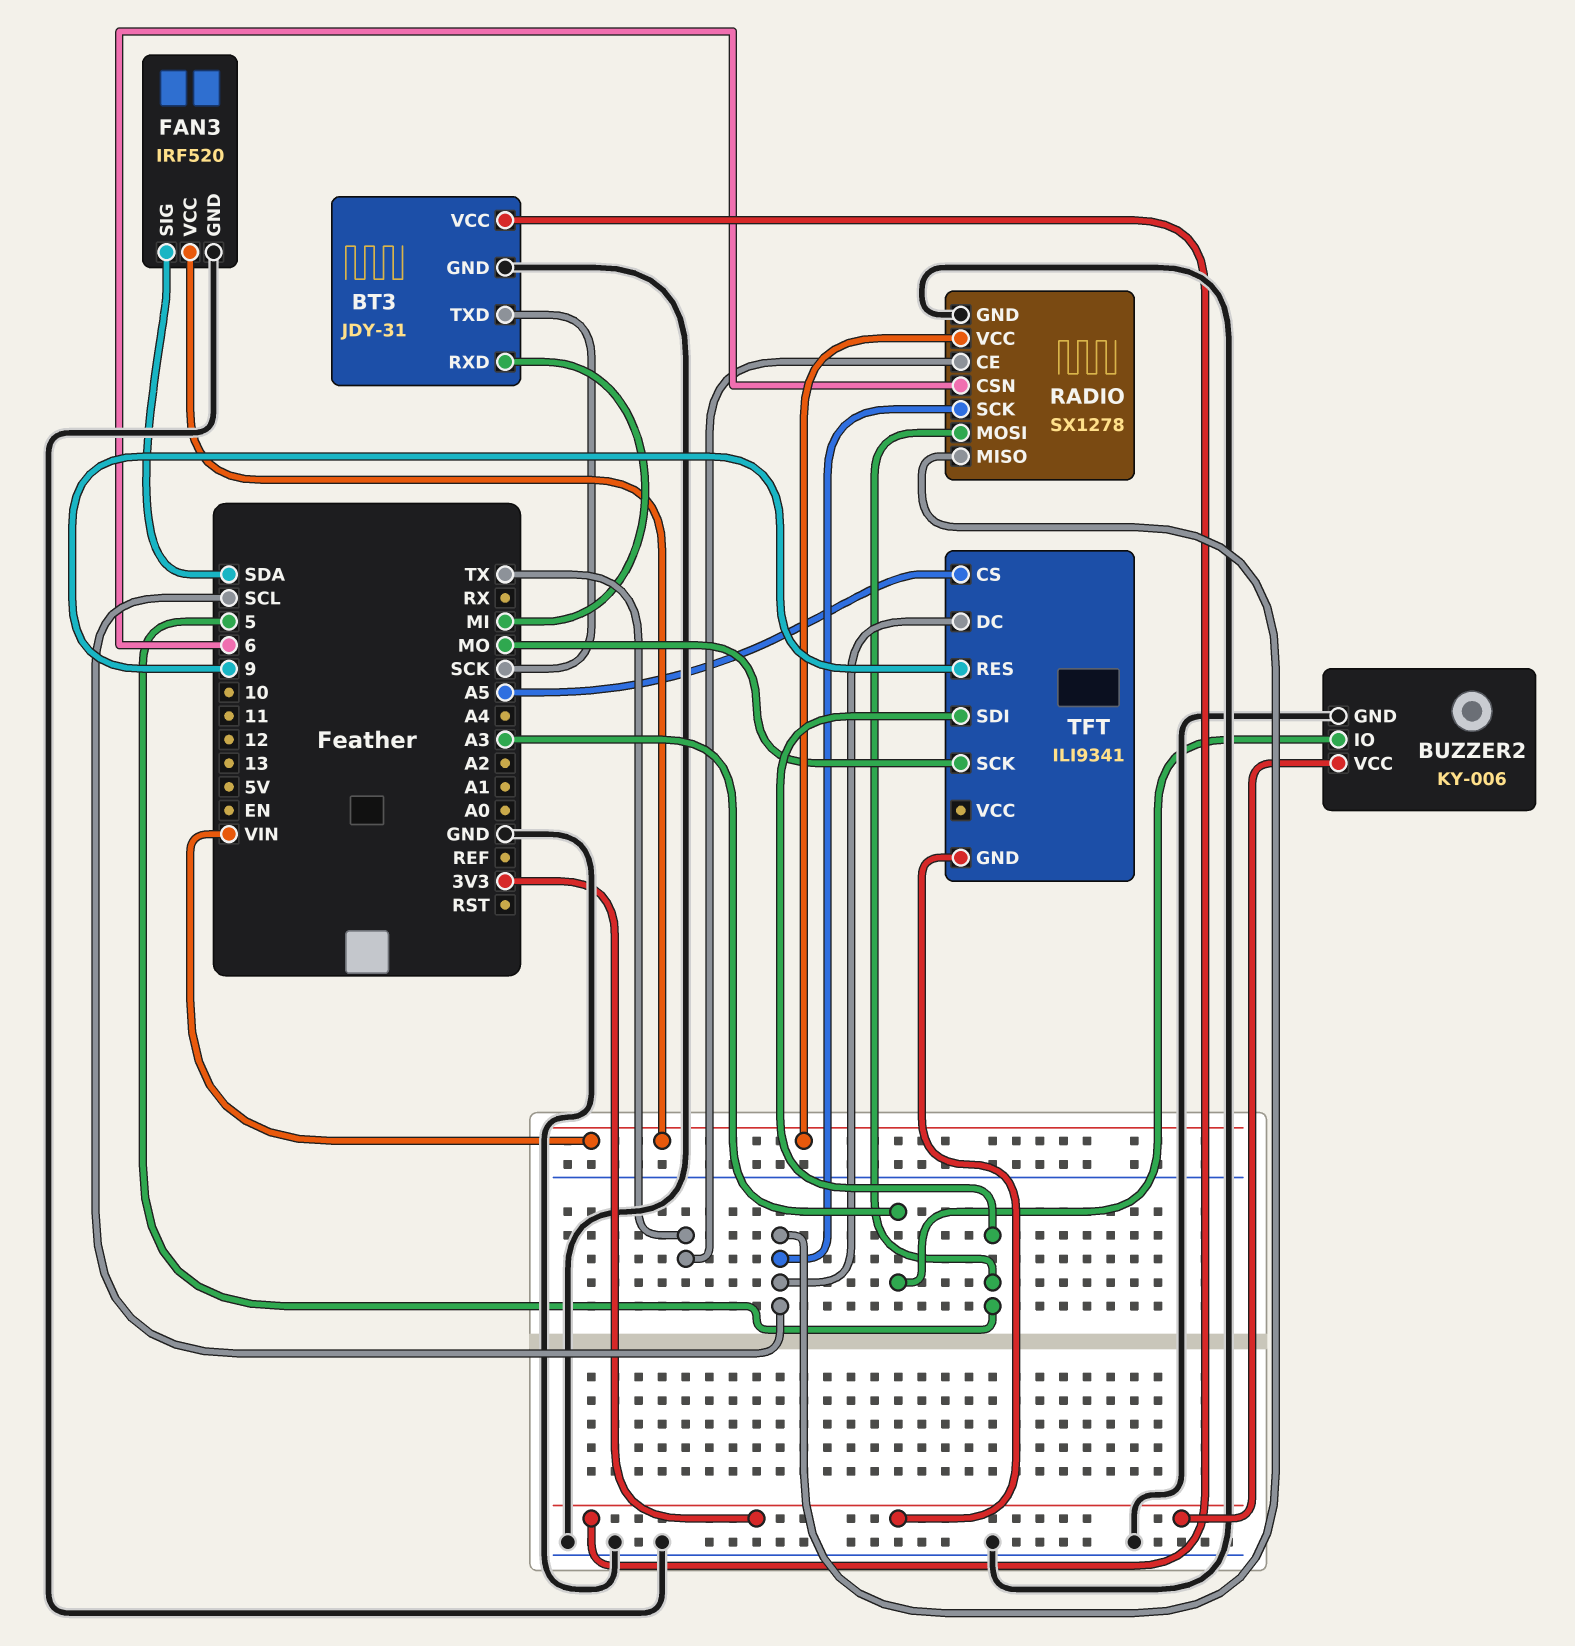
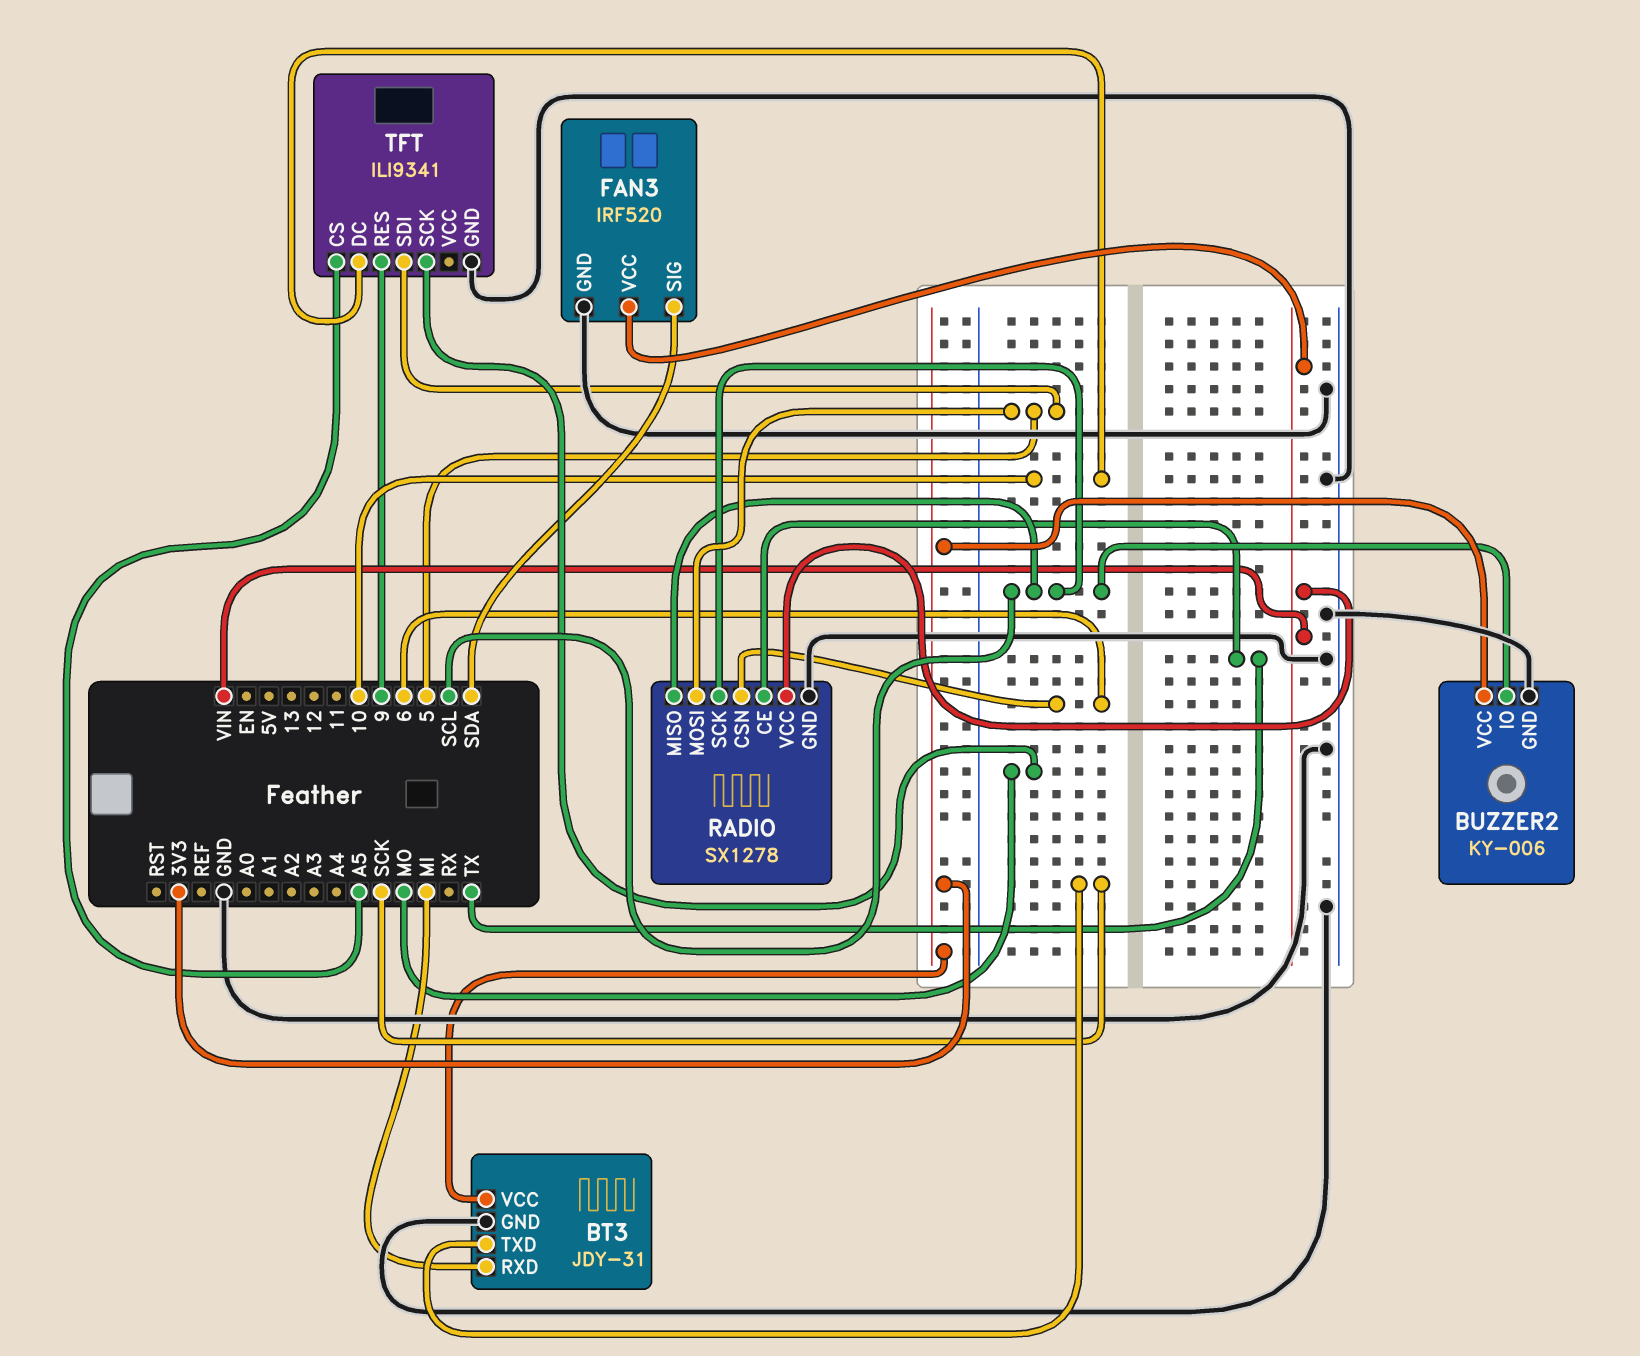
BUZZER2 pin IO: A3 -> SCL
TFT pin DC: SCL -> 10
TFT pin GND: 3V3 -> GND

